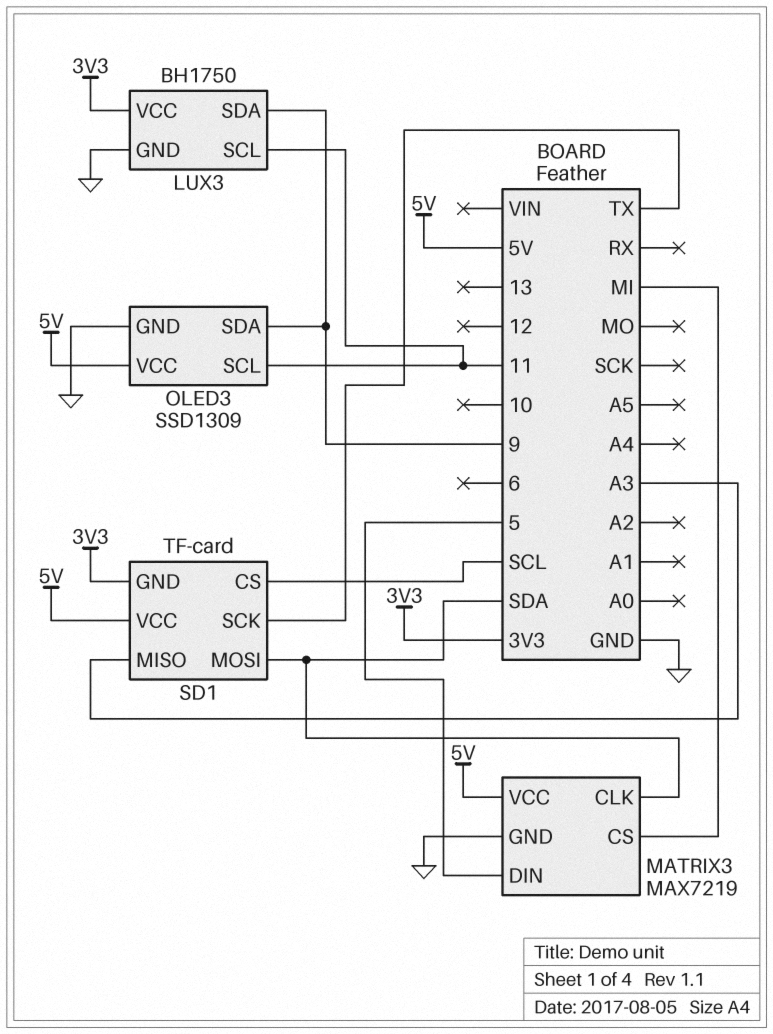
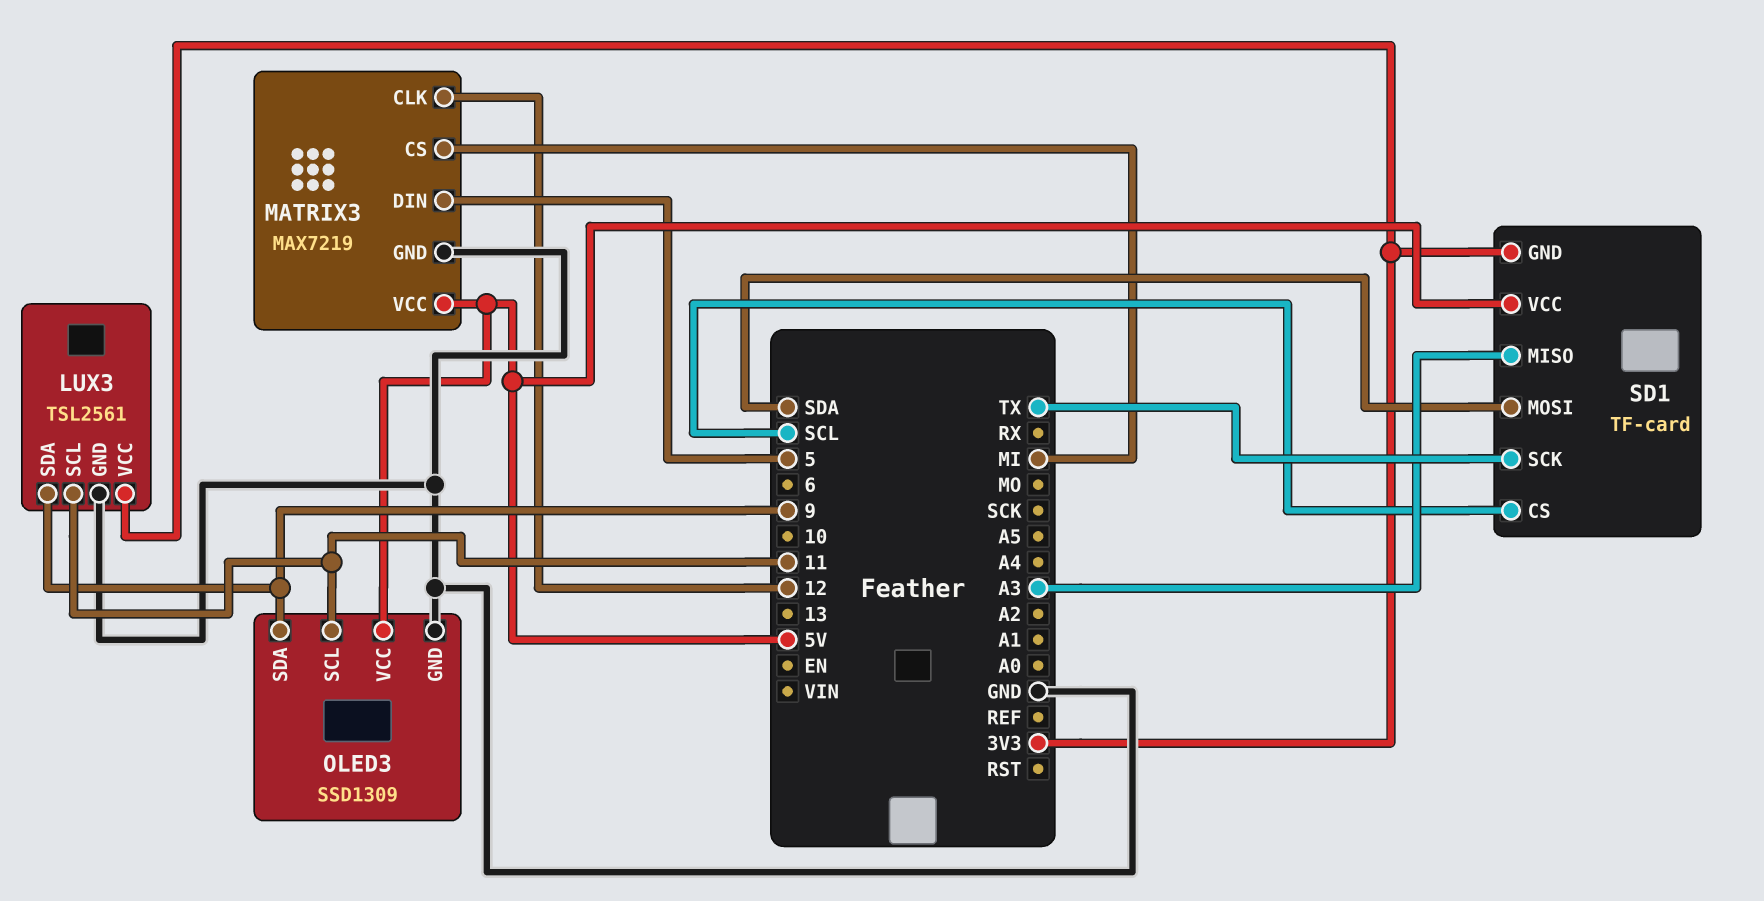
LUX3: BH1750 -> TSL2561
MATRIX3 pin CLK: SDA -> 12

